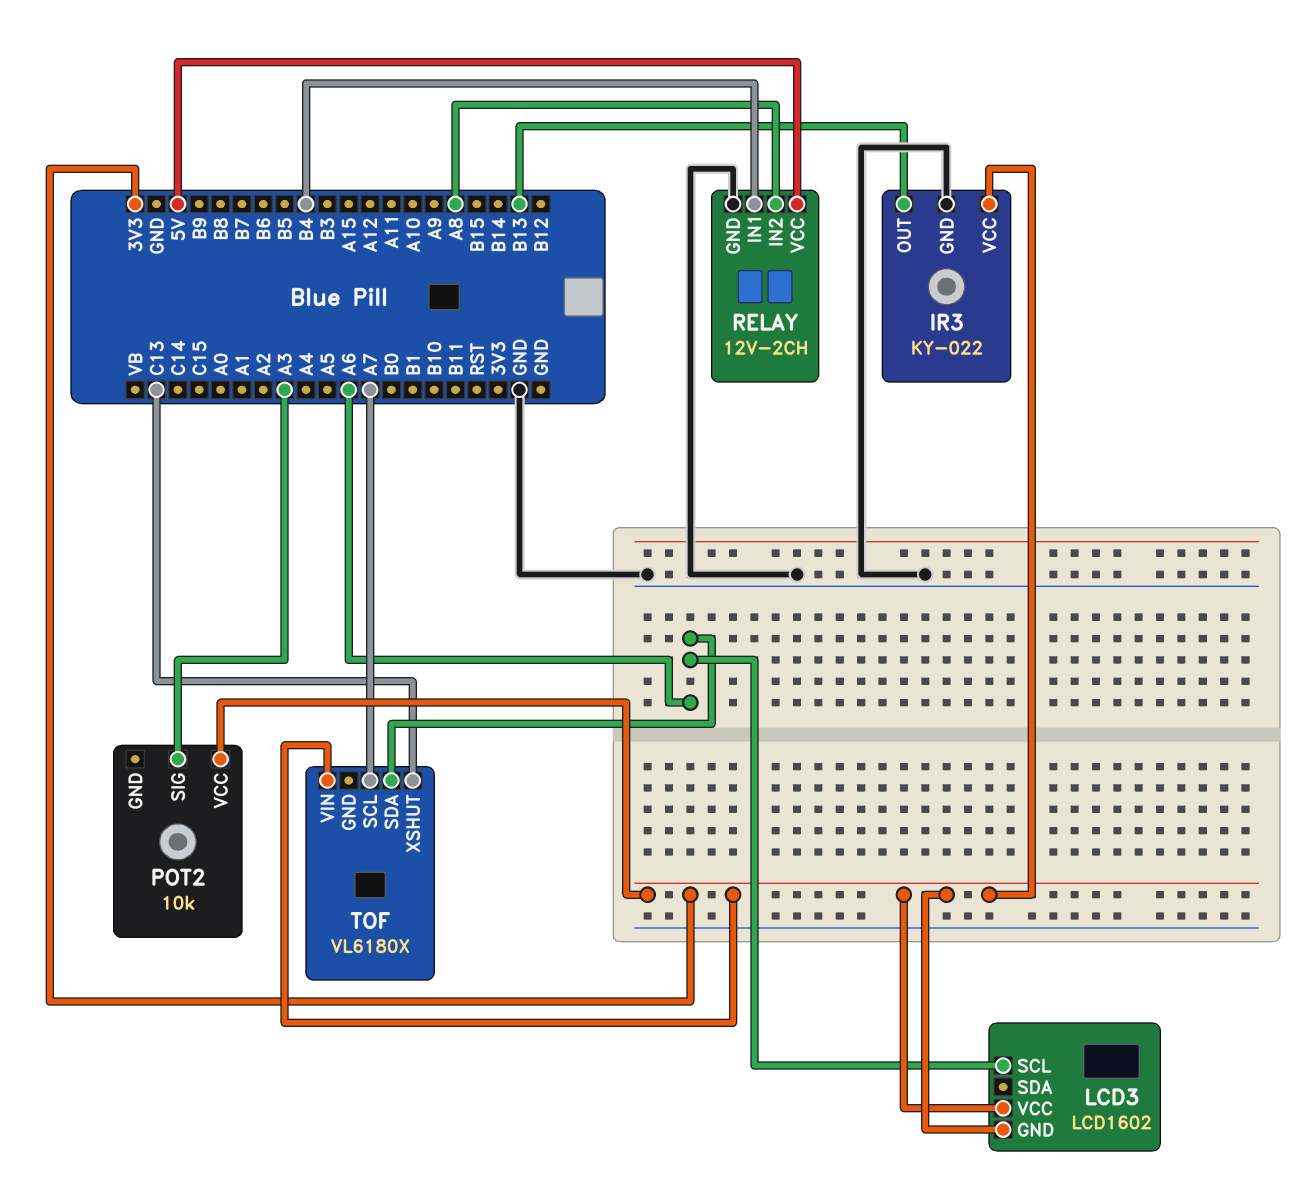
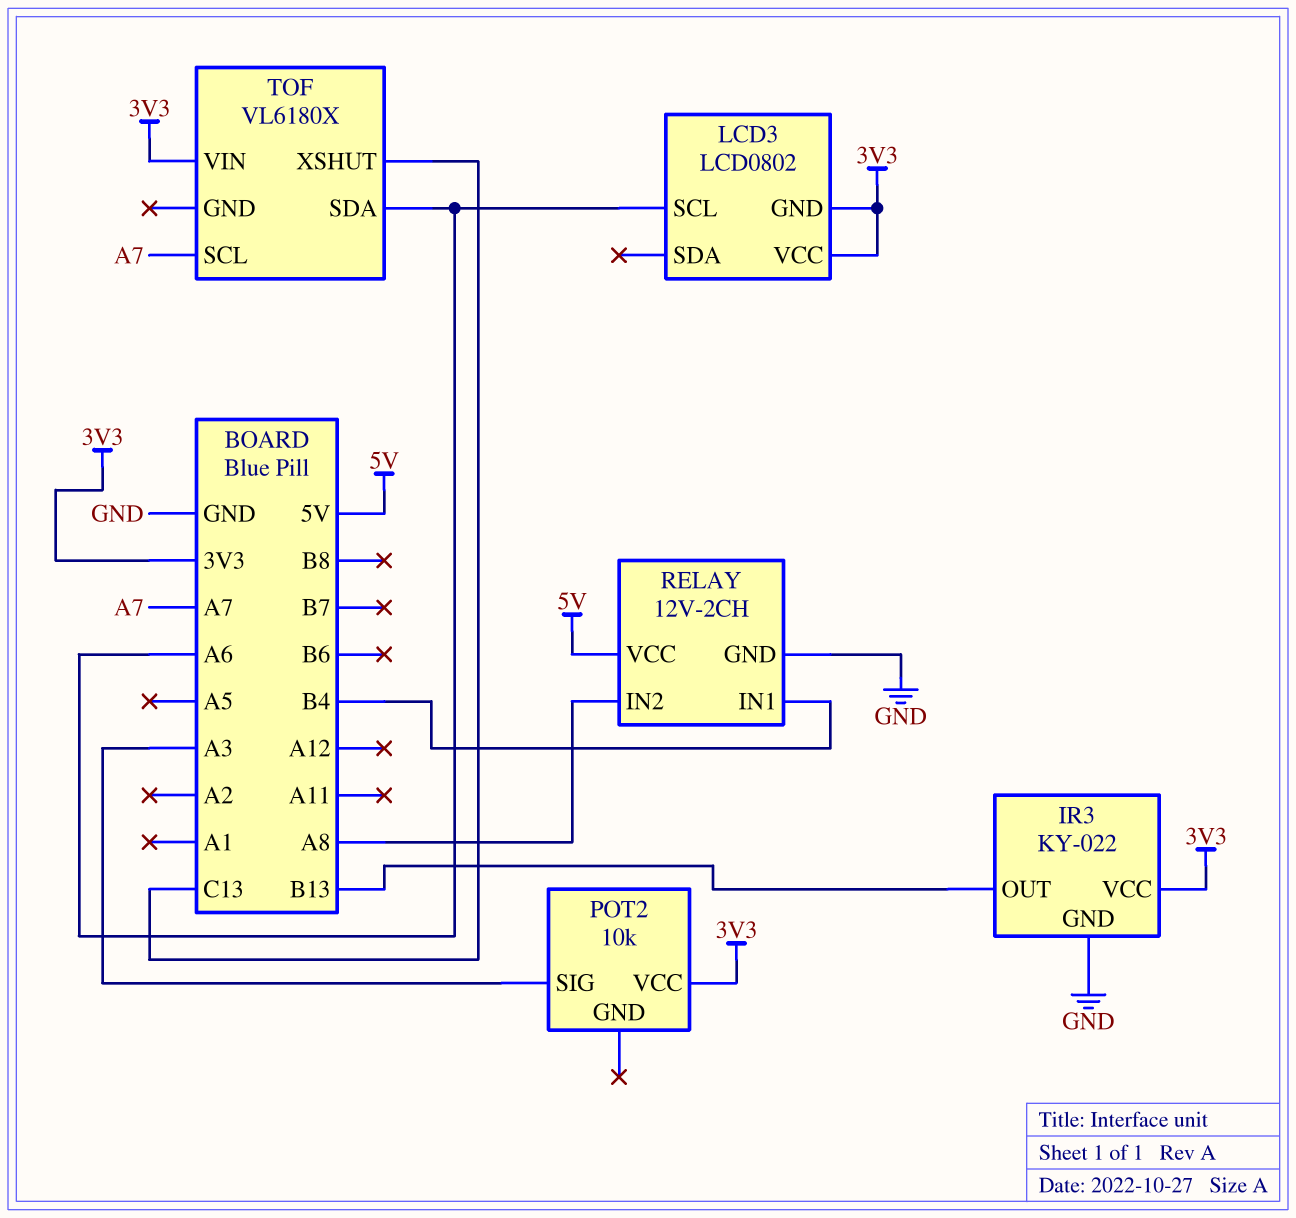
LCD3: LCD1602 -> LCD0802

